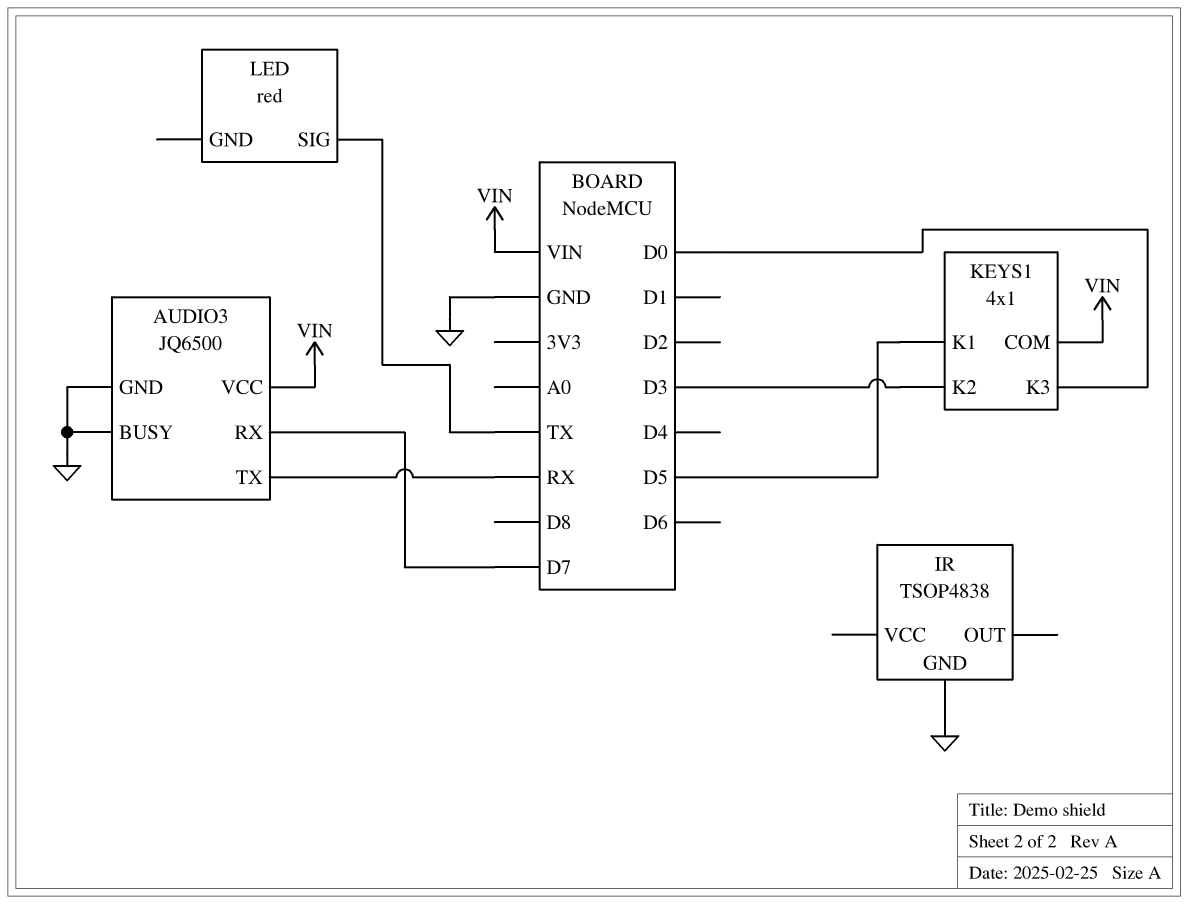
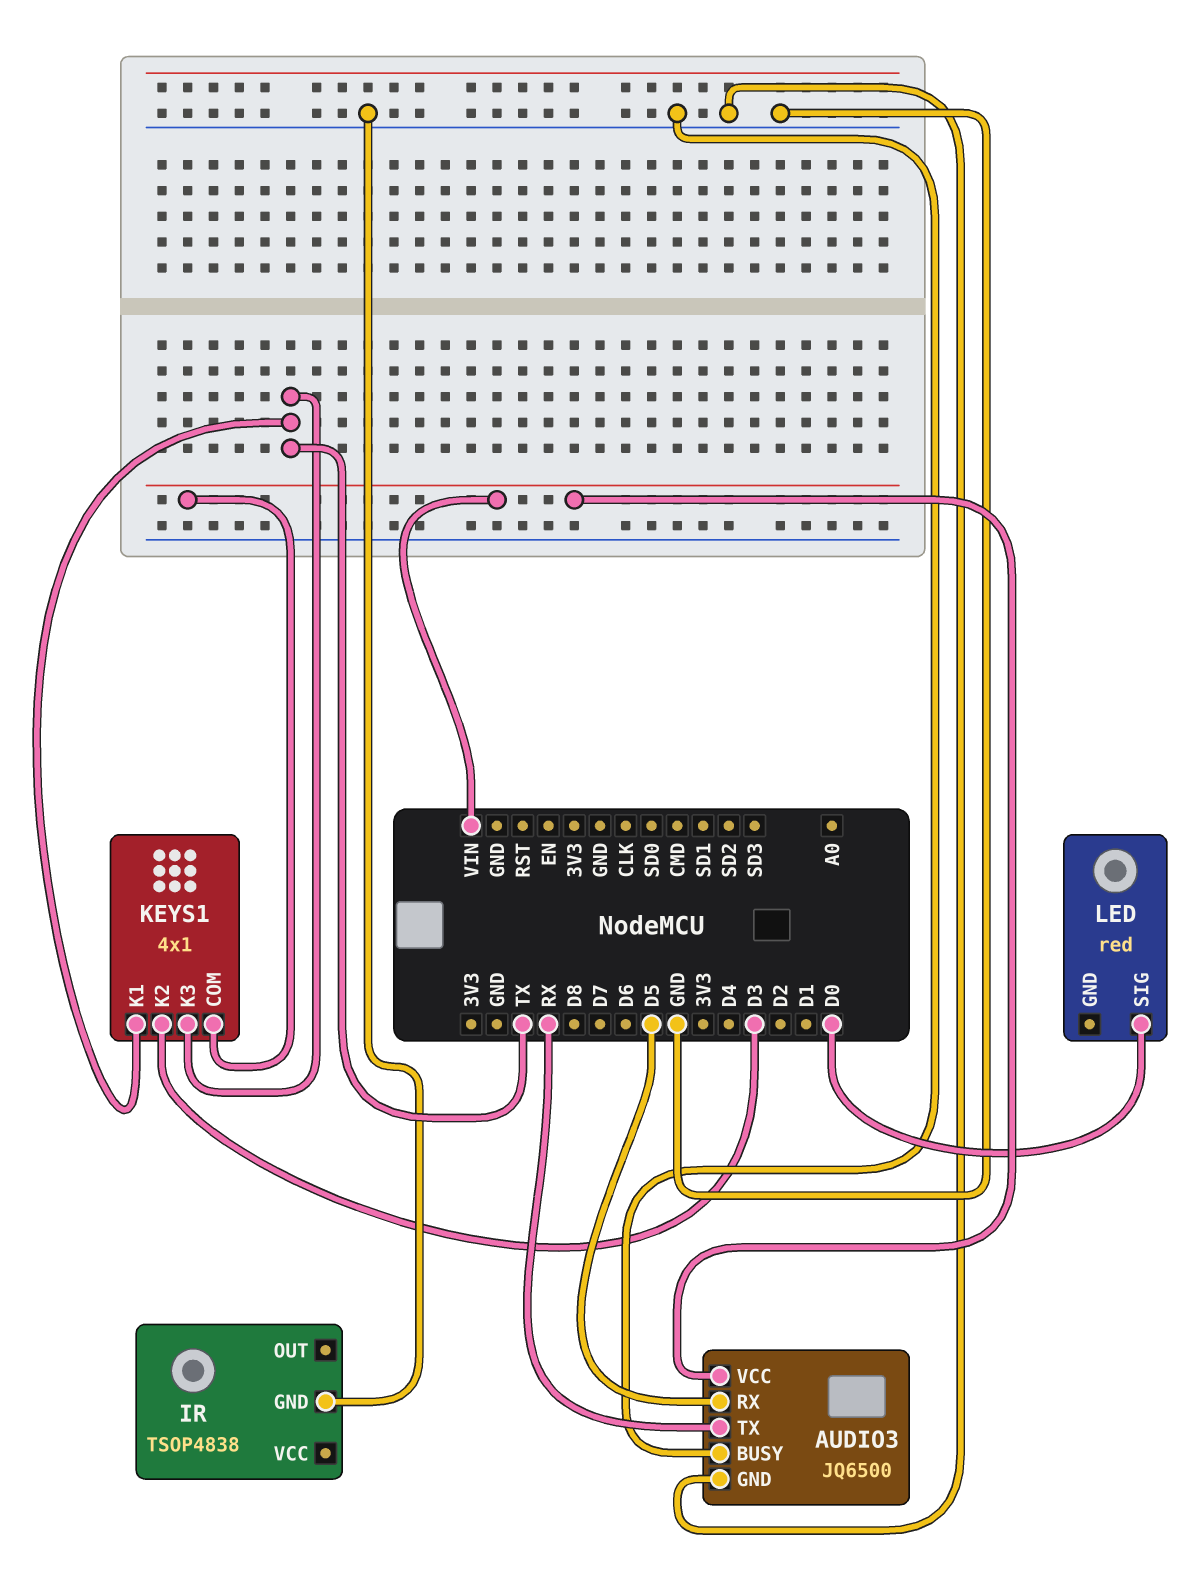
AUDIO3 pin RX: D7 -> D5
KEYS1 pin K1: D5 -> TX
KEYS1 pin K3: D0 -> TX
LED pin SIG: TX -> D0

